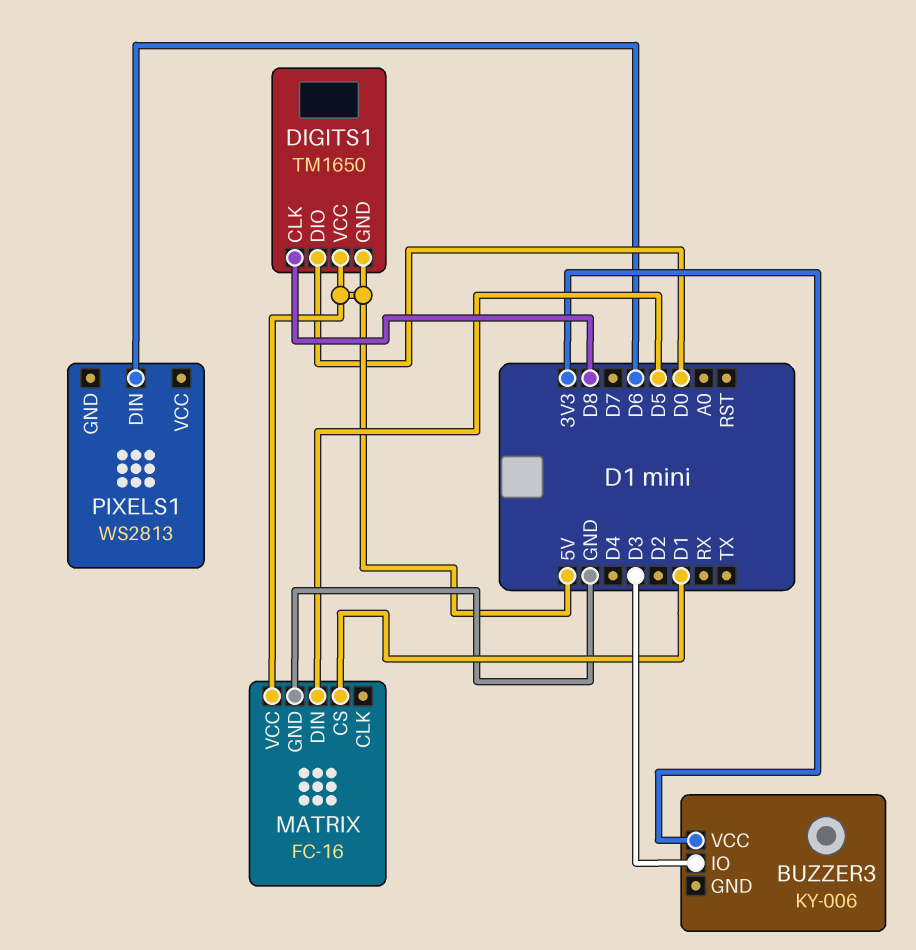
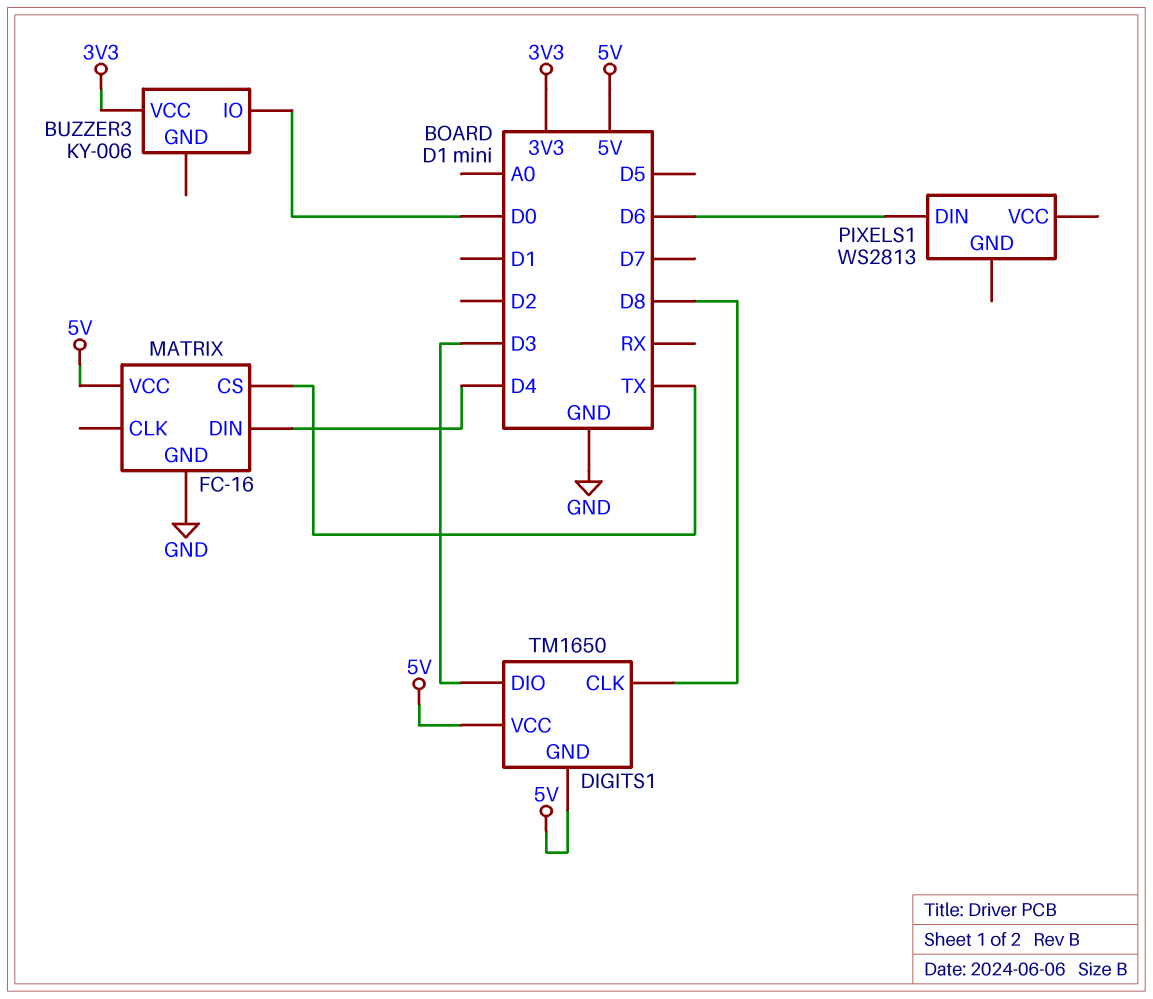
BUZZER3 pin IO: D3 -> D0
DIGITS1 pin DIO: D0 -> D3
MATRIX pin CS: D1 -> TX
MATRIX pin DIN: D5 -> D4

